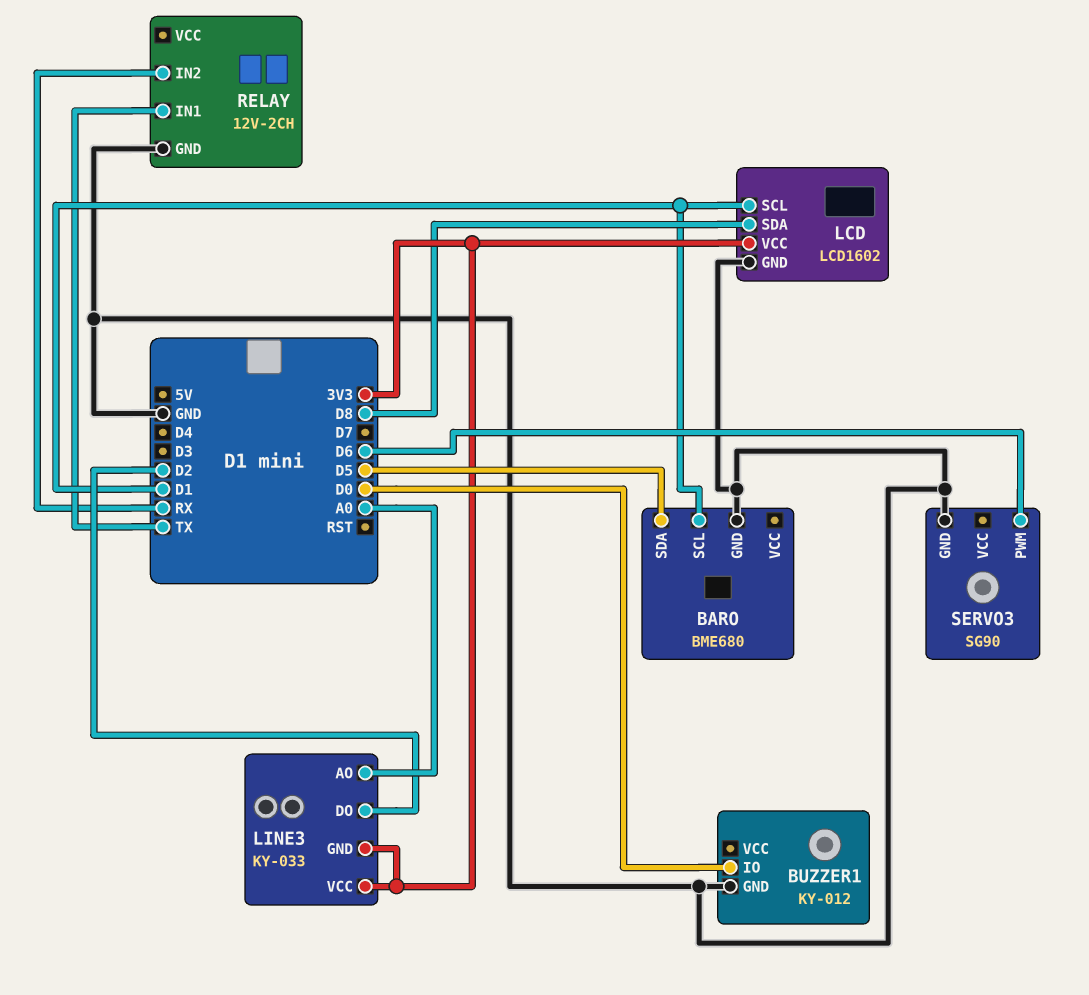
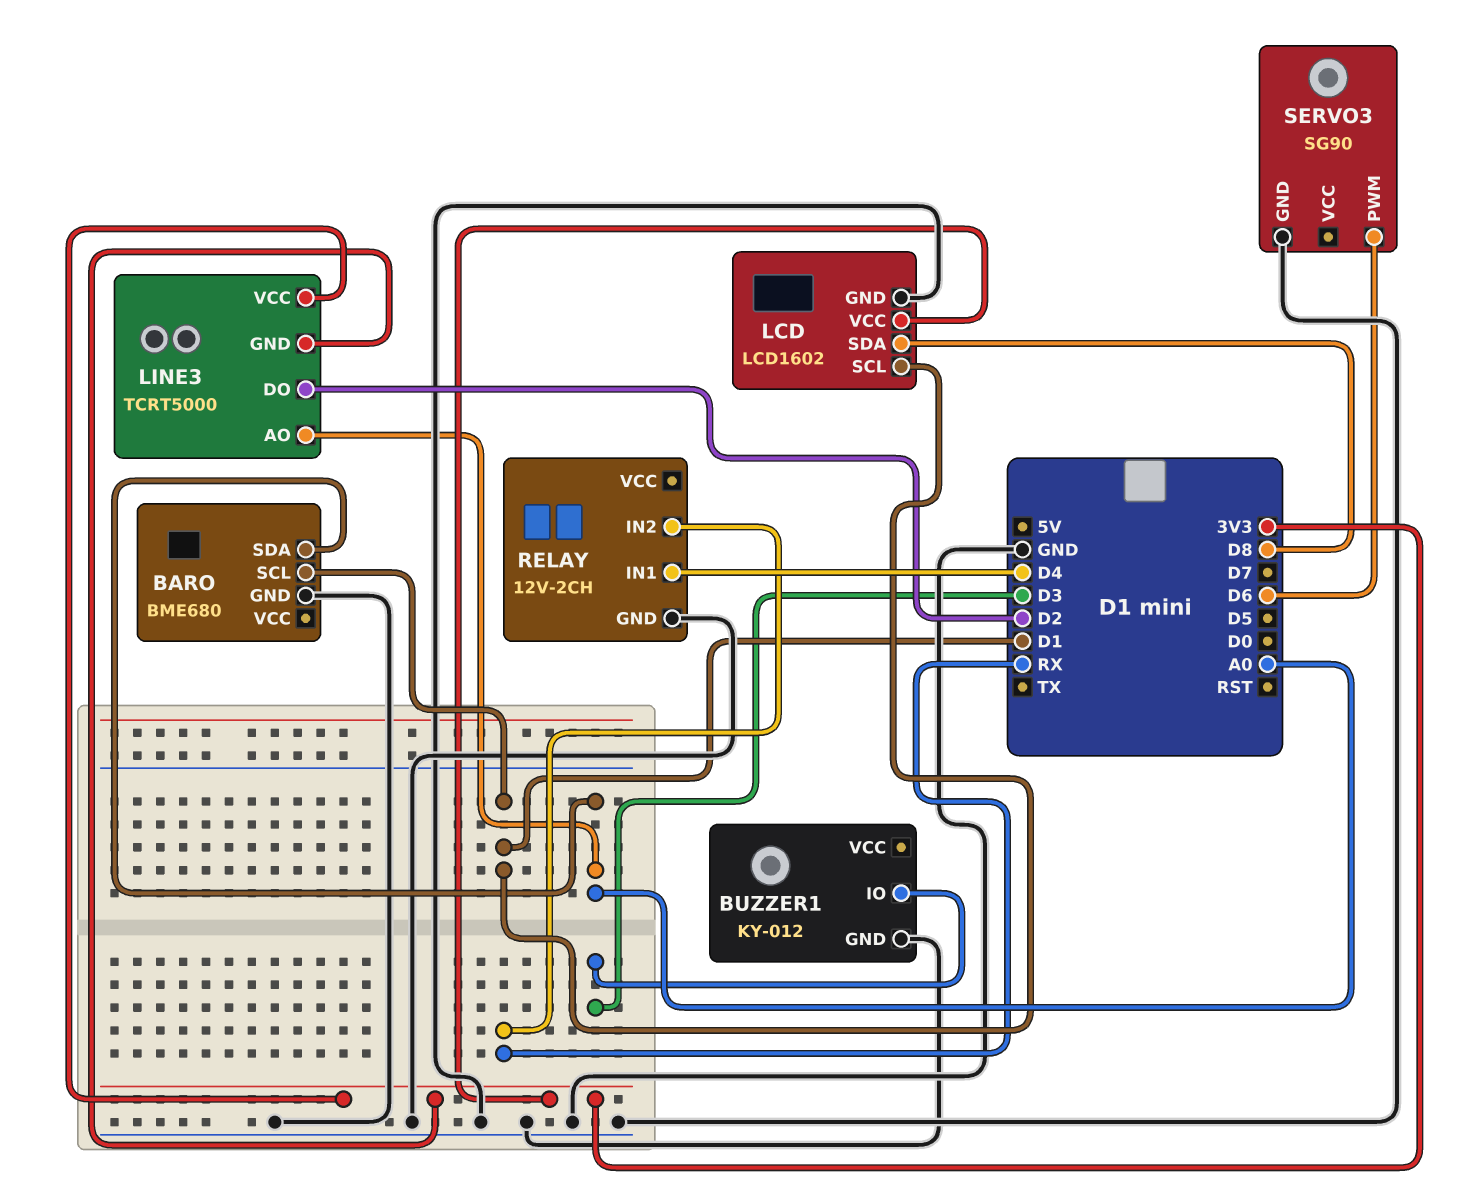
BARO pin SDA: D5 -> A0
BUZZER1 pin IO: D0 -> D3
LINE3: KY-033 -> TCRT5000
RELAY pin IN1: TX -> D4

